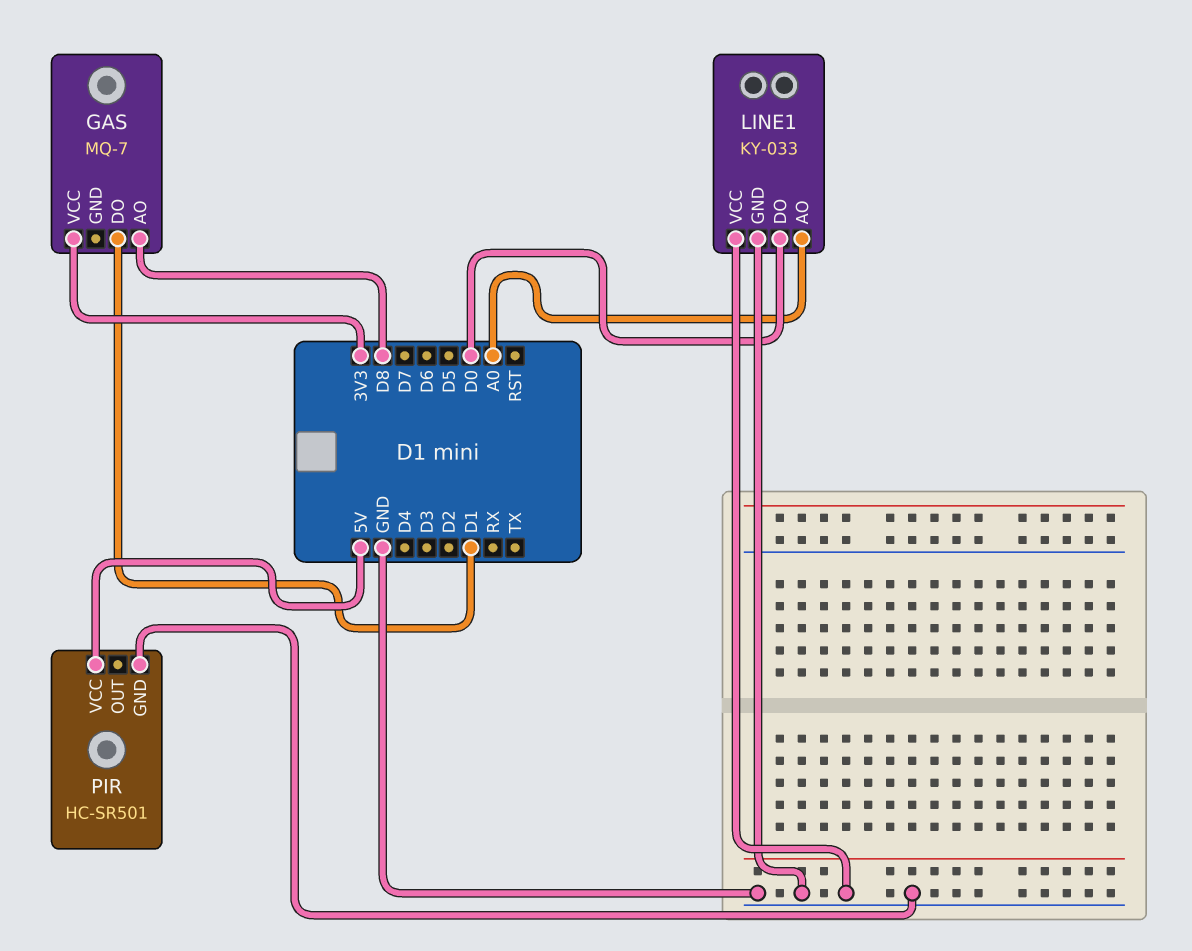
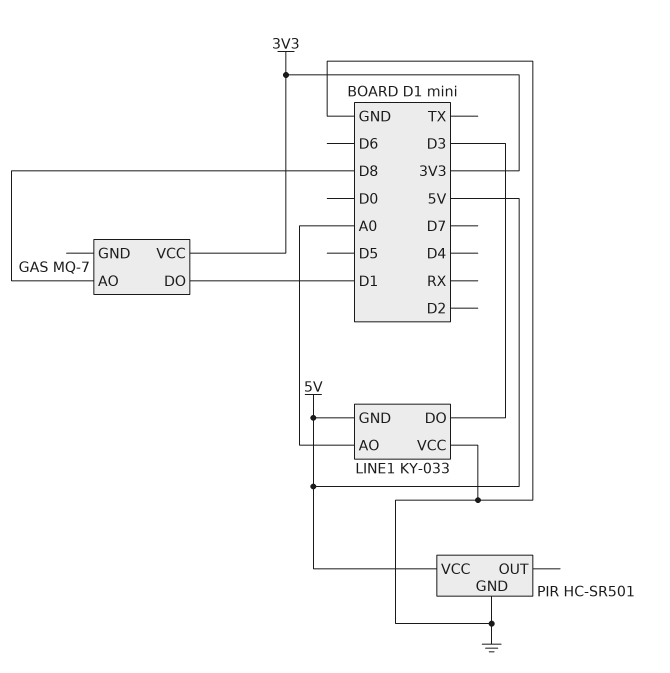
LINE1 pin DO: D0 -> D3
LINE1 pin GND: GND -> 5V

